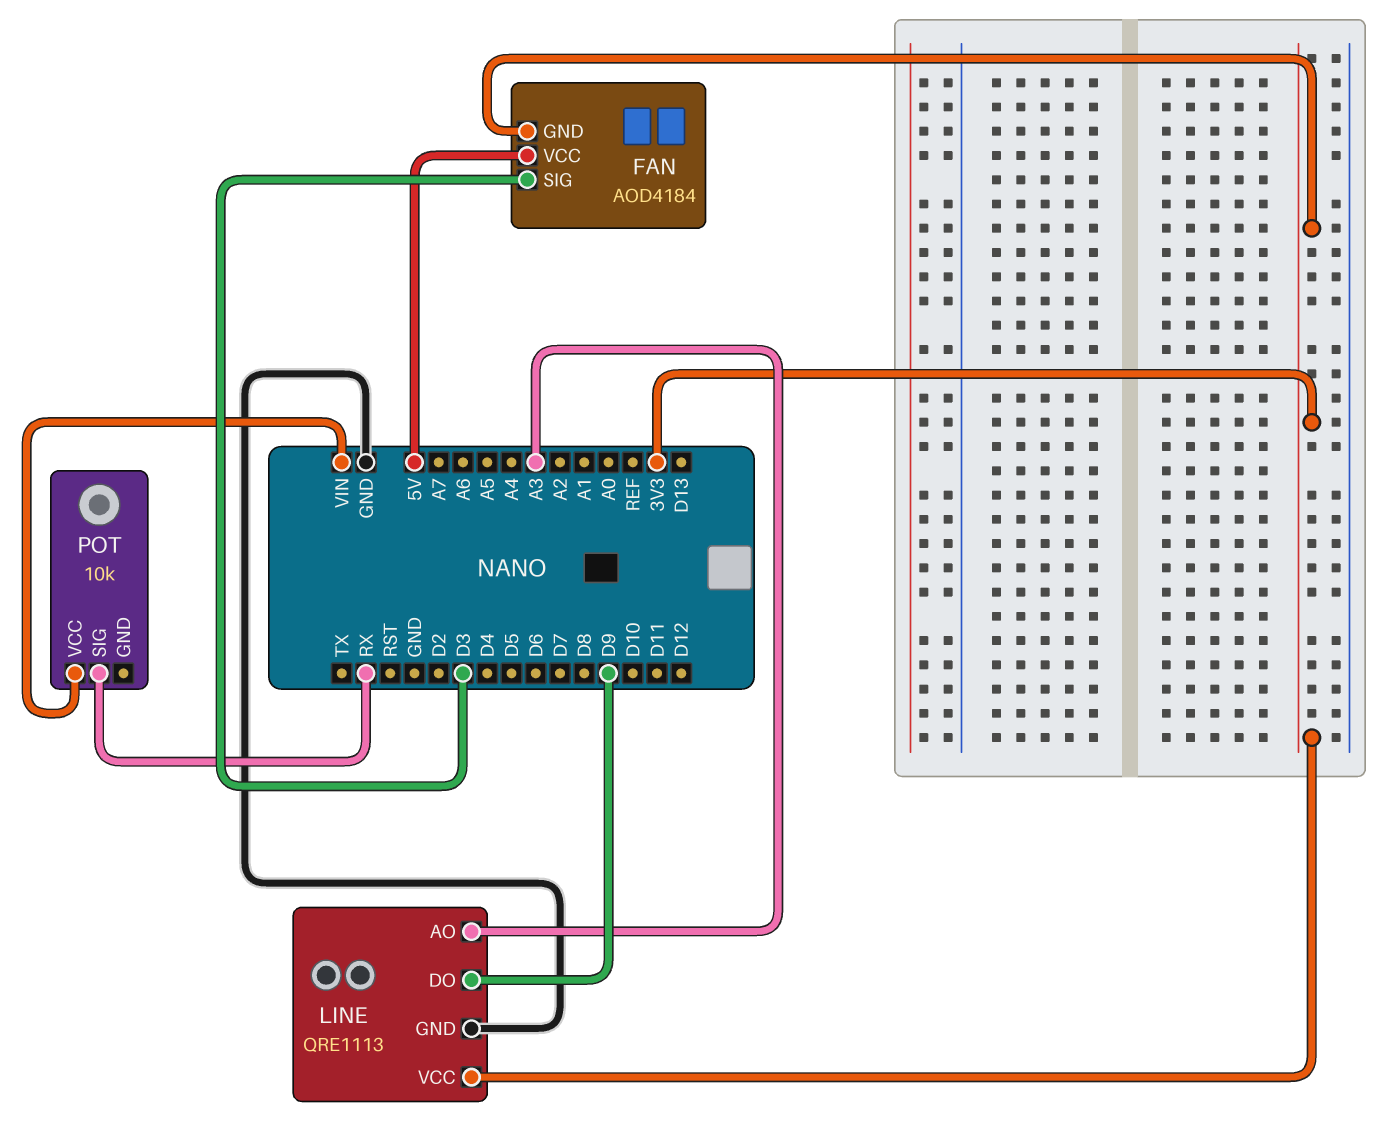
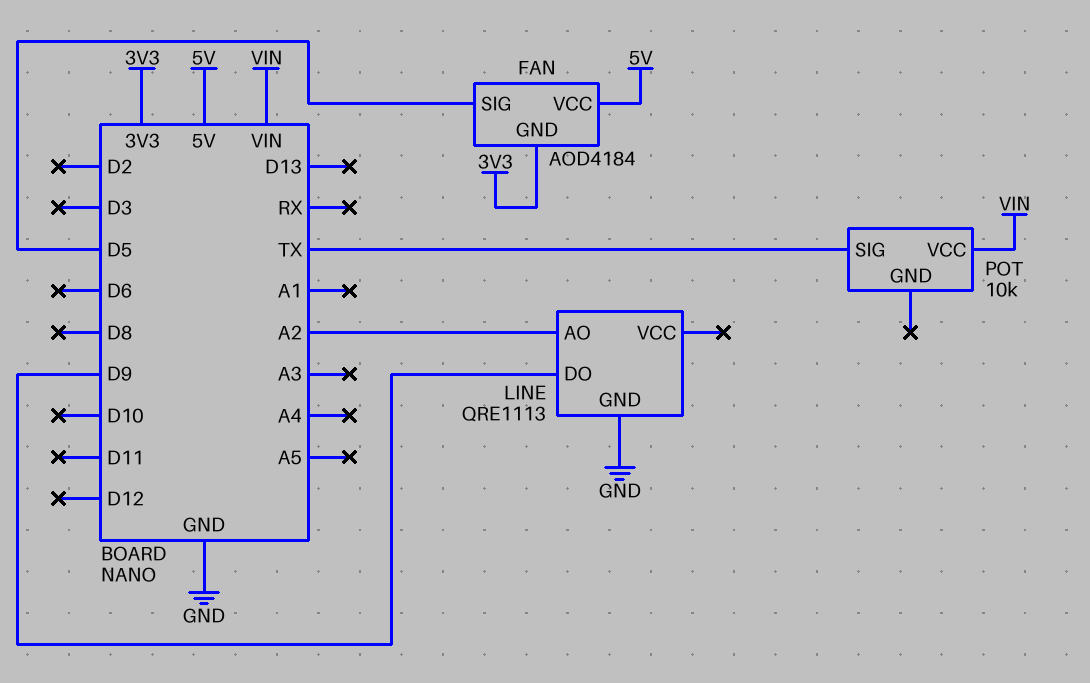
FAN pin SIG: D3 -> D5
LINE pin AO: A3 -> A2
LINE pin VCC: 3V3 -> none
POT pin SIG: RX -> TX

